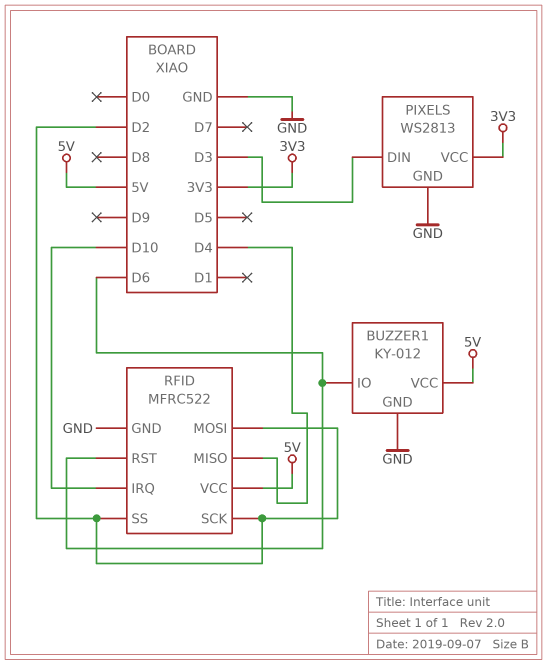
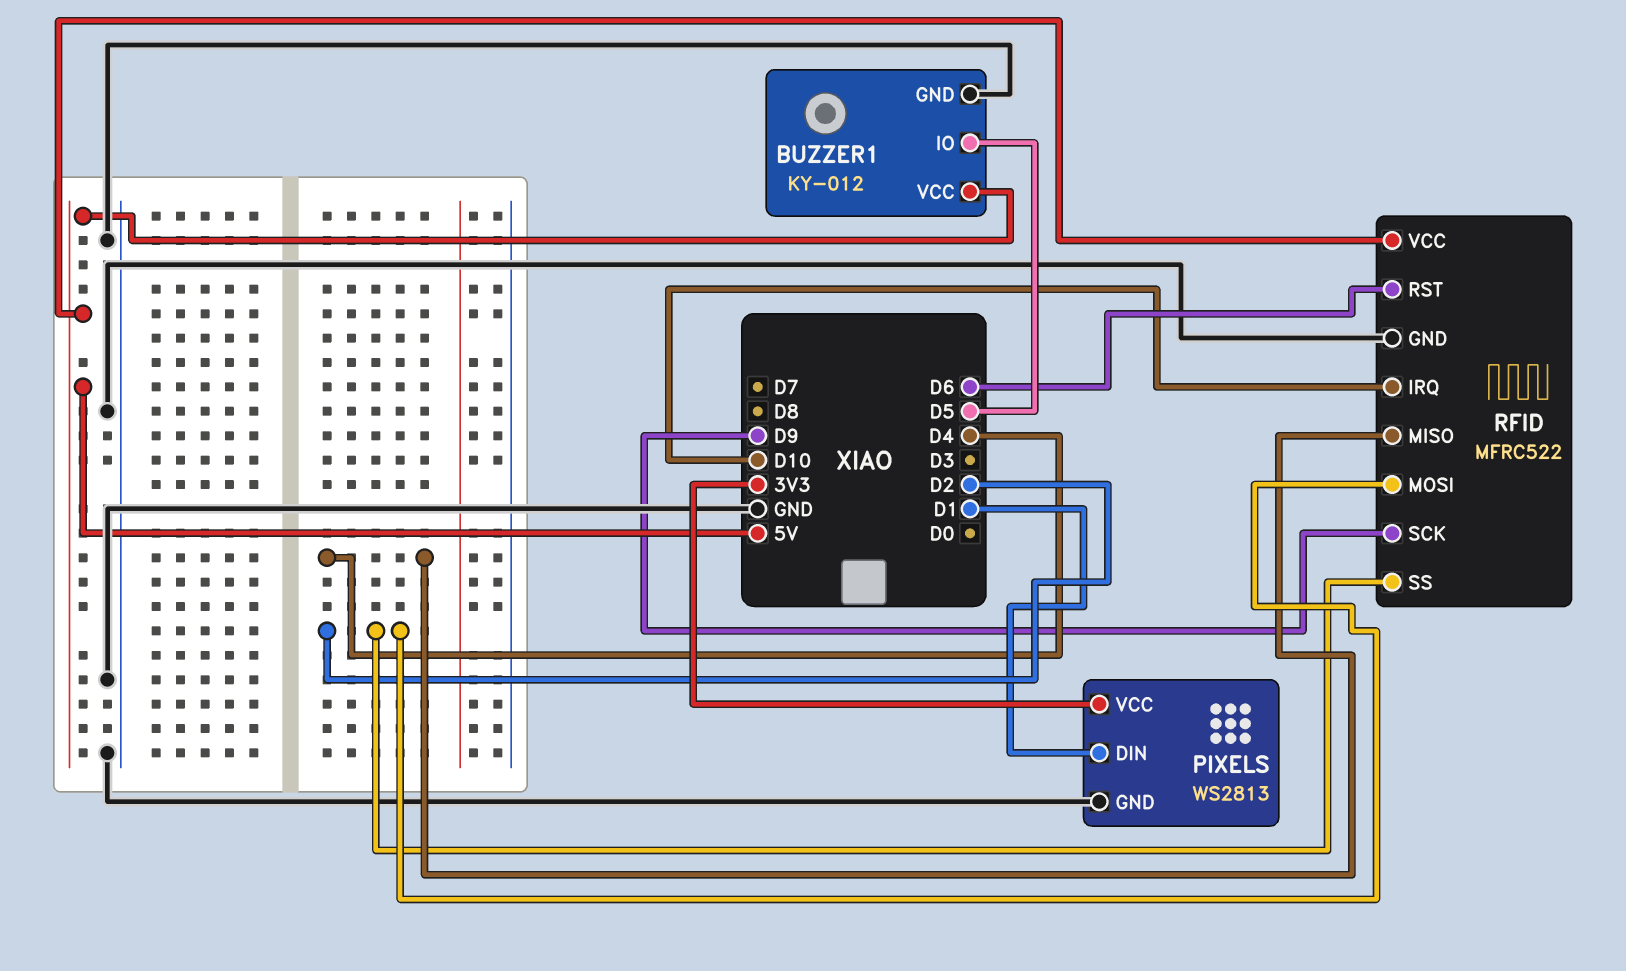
BUZZER1 pin IO: D6 -> D5
PIXELS pin DIN: D3 -> D1
RFID pin SCK: D2 -> D9

